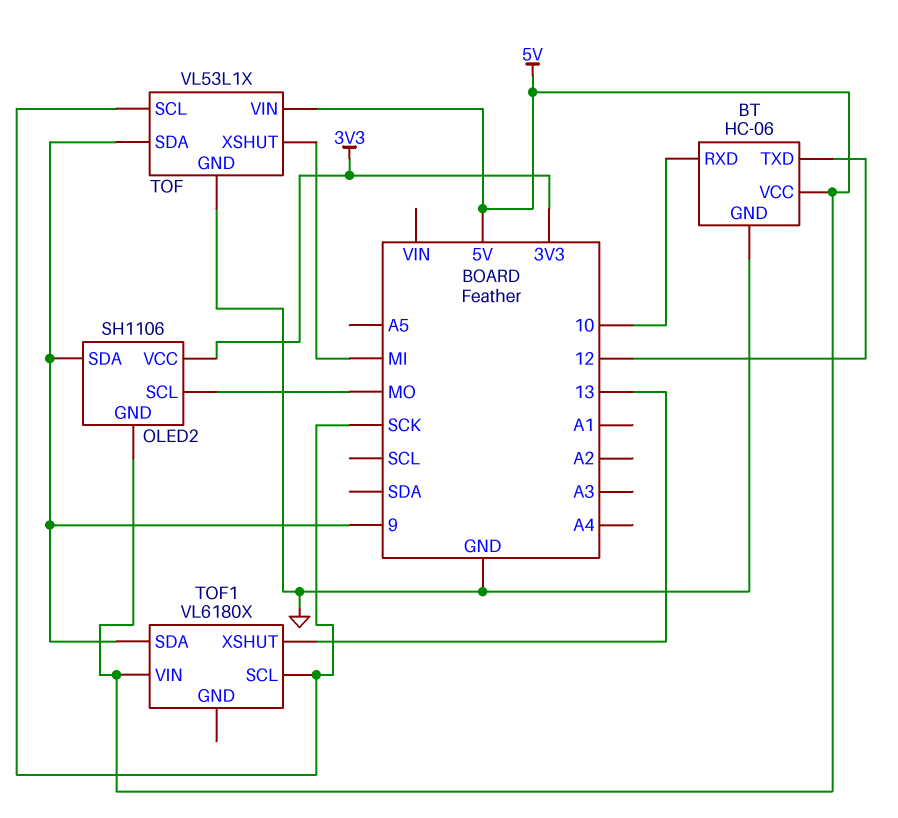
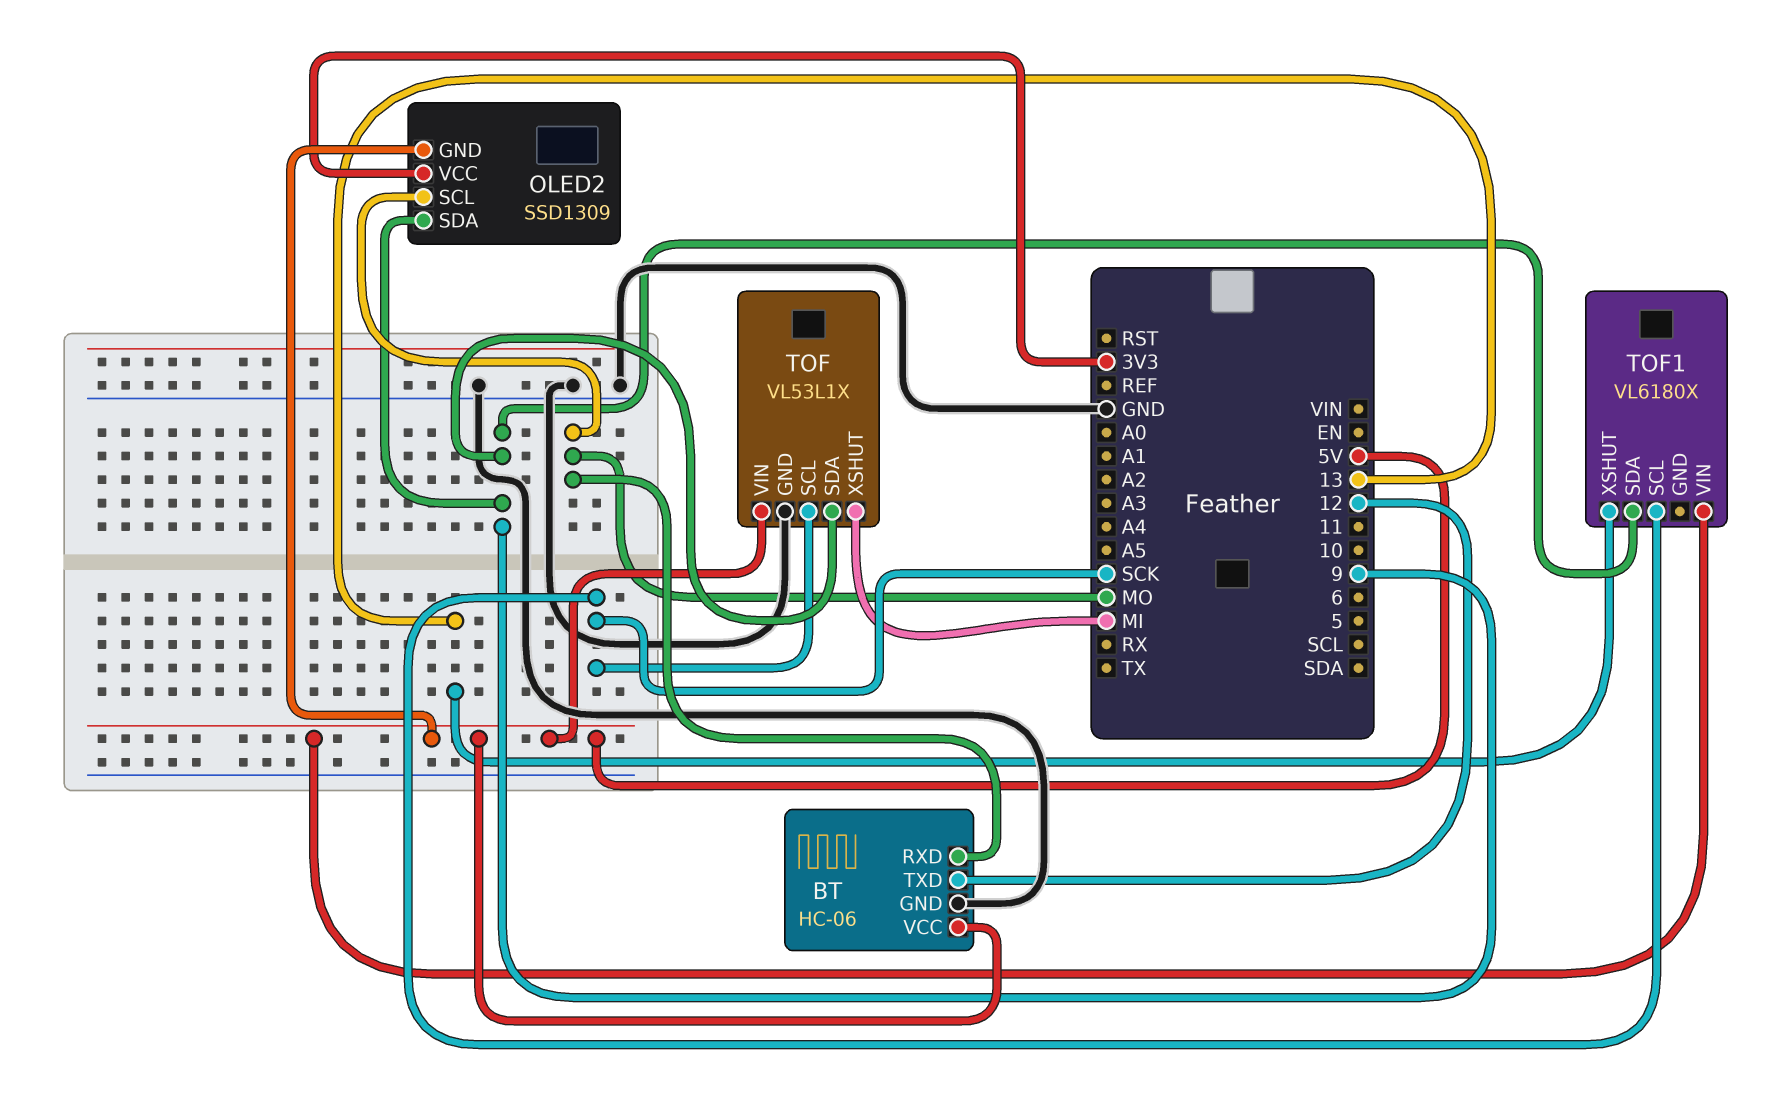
BT pin RXD: 10 -> MO
OLED2: SH1106 -> SSD1309

